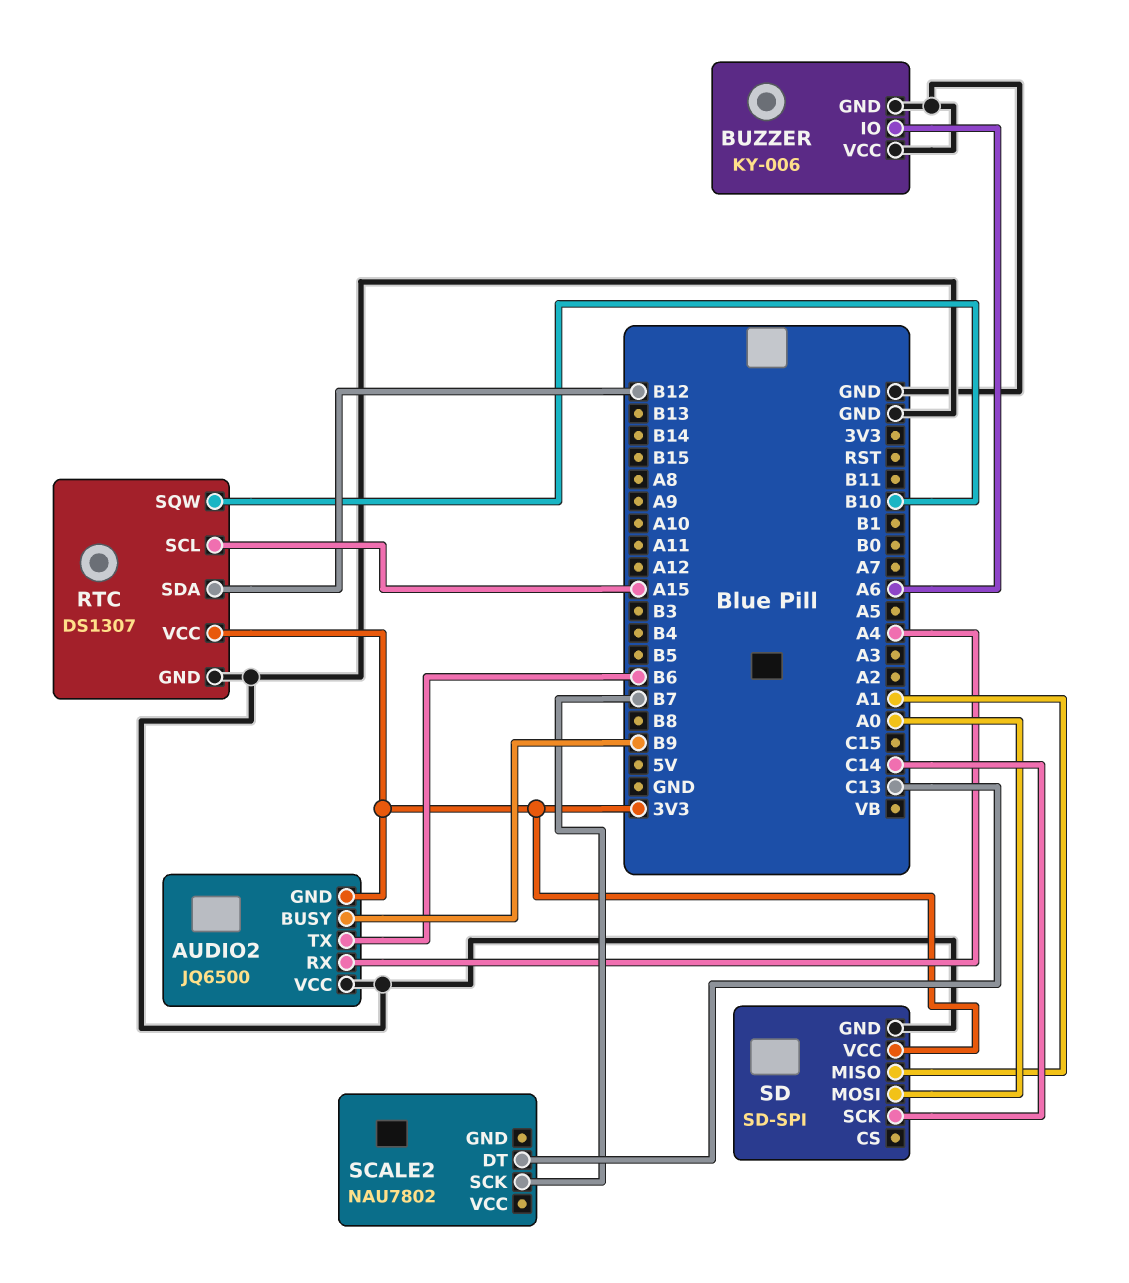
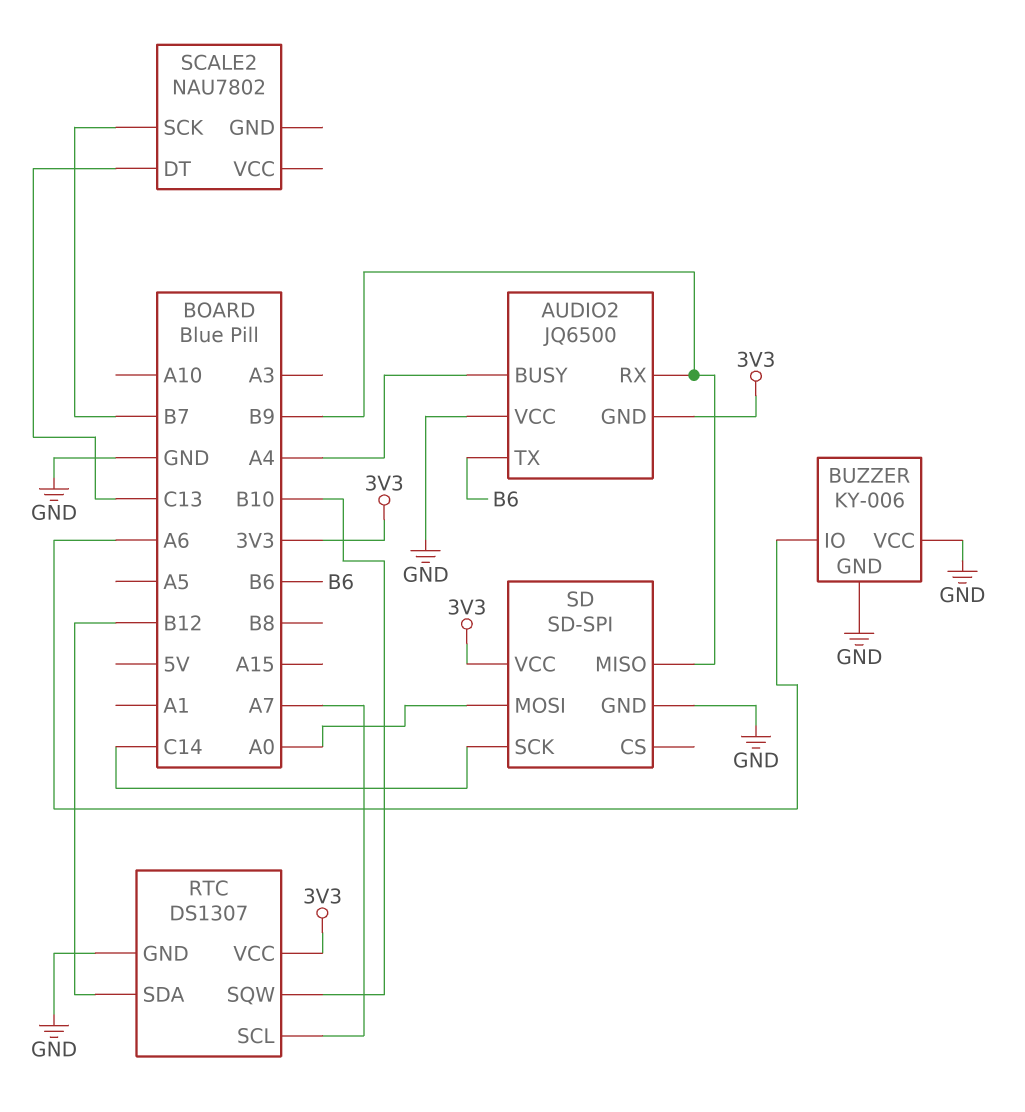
AUDIO2 pin BUSY: B9 -> A4
AUDIO2 pin RX: A4 -> B9
RTC pin SCL: A15 -> A7
SD pin MISO: A1 -> B9

